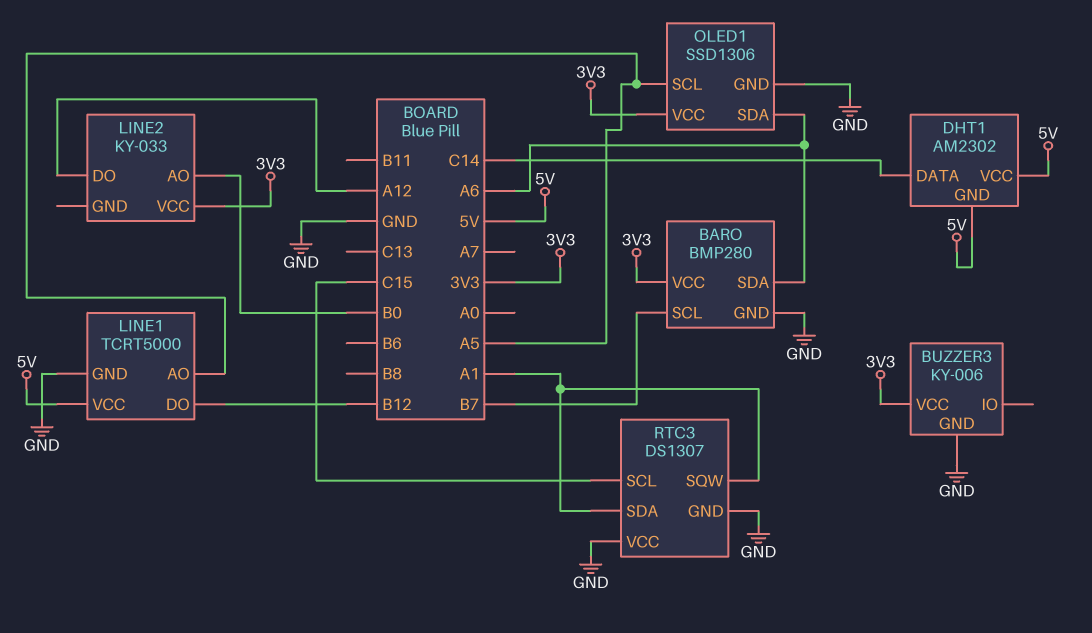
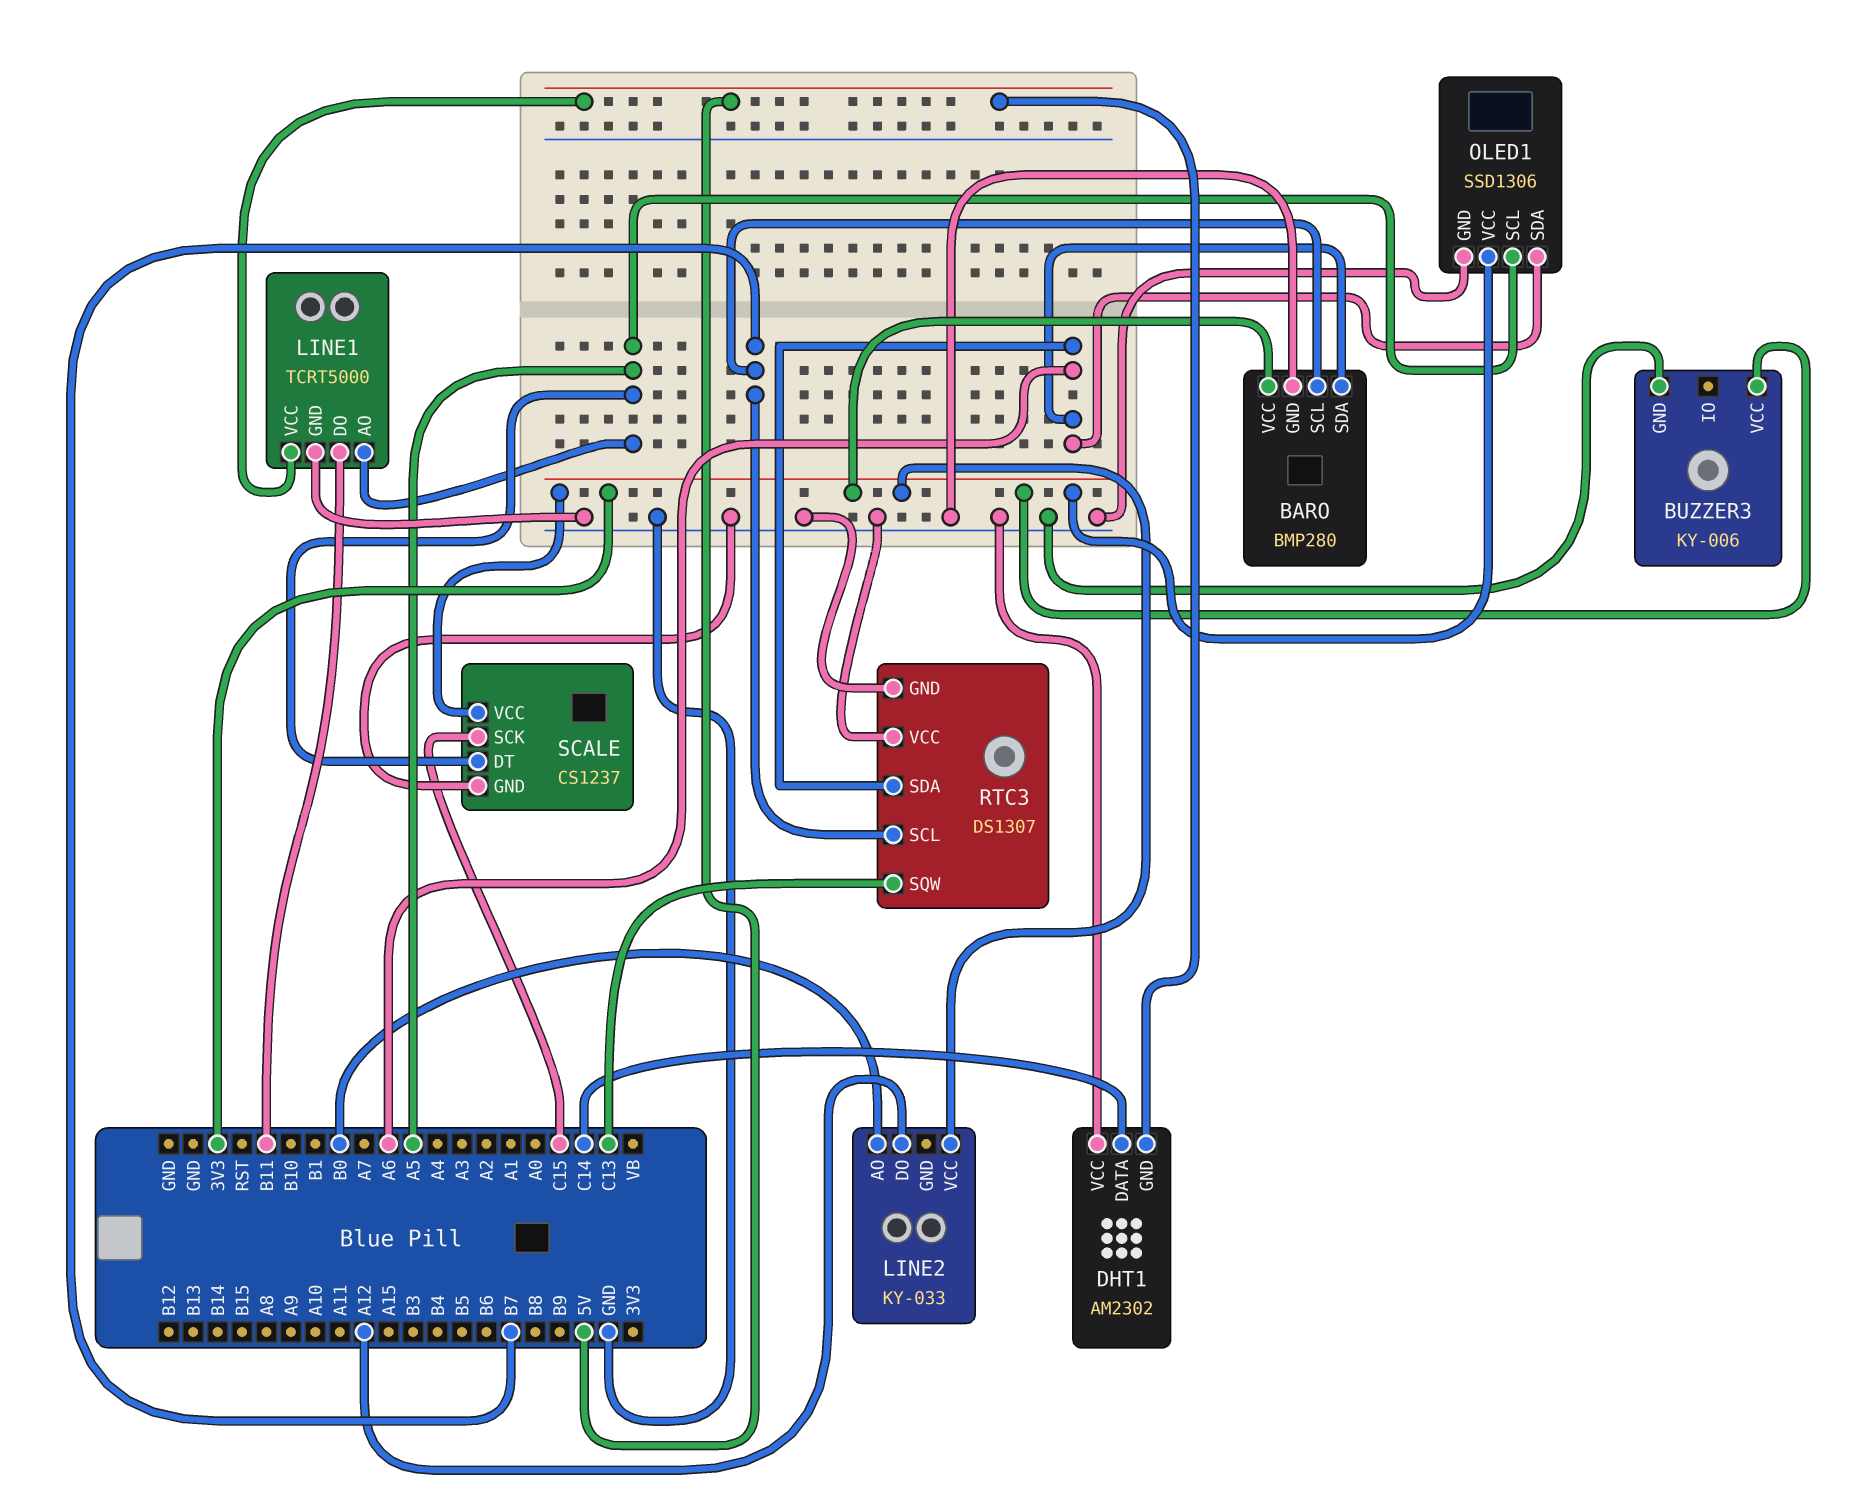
DHT1 pin VCC: 5V -> GND
LINE1 pin DO: B12 -> B11
RTC3 pin SCL: C15 -> B7
RTC3 pin SDA: A1 -> A6
RTC3 pin SQW: A1 -> C13
SCALE: none -> CS1237
SCALE pin DT: none -> A5
SCALE pin GND: none -> GND
SCALE pin SCK: none -> C15
SCALE pin VCC: none -> 3V3

